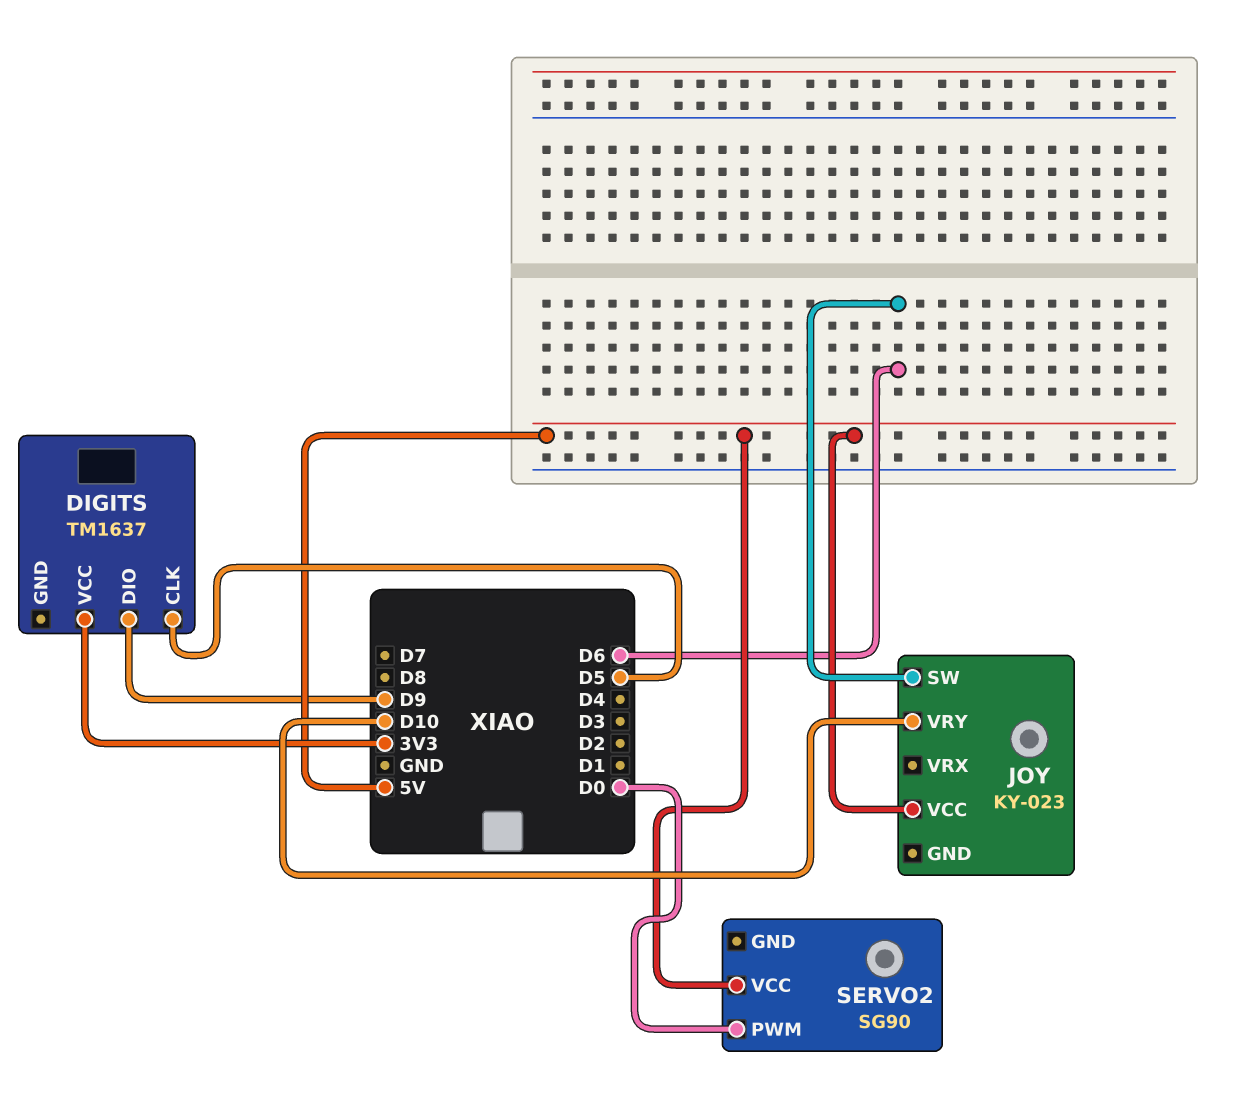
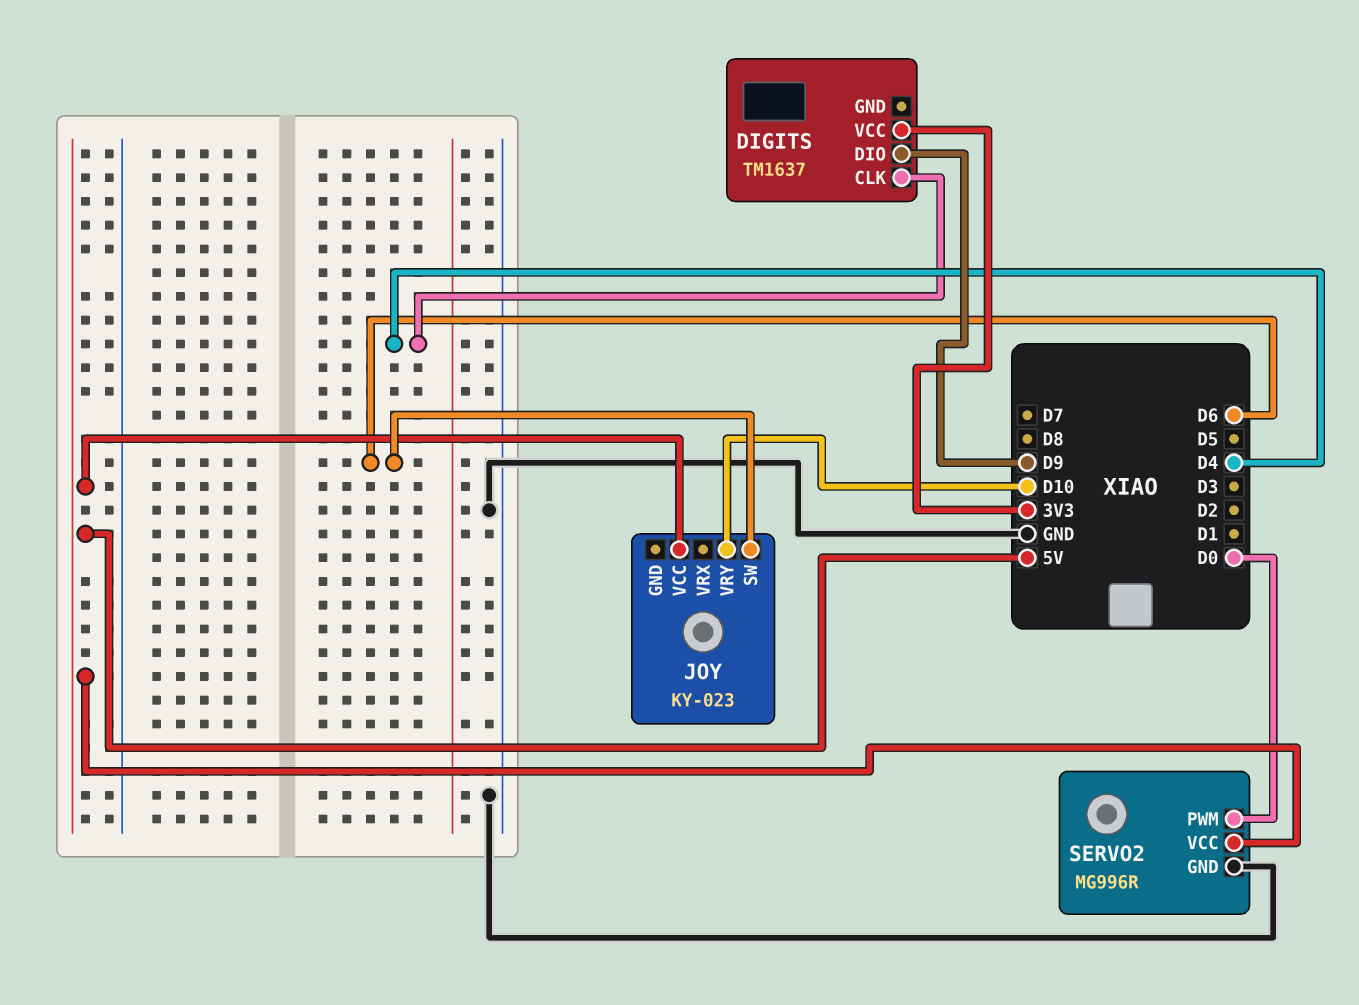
DIGITS pin CLK: D5 -> D4
SERVO2: SG90 -> MG996R
SERVO2 pin GND: none -> GND

